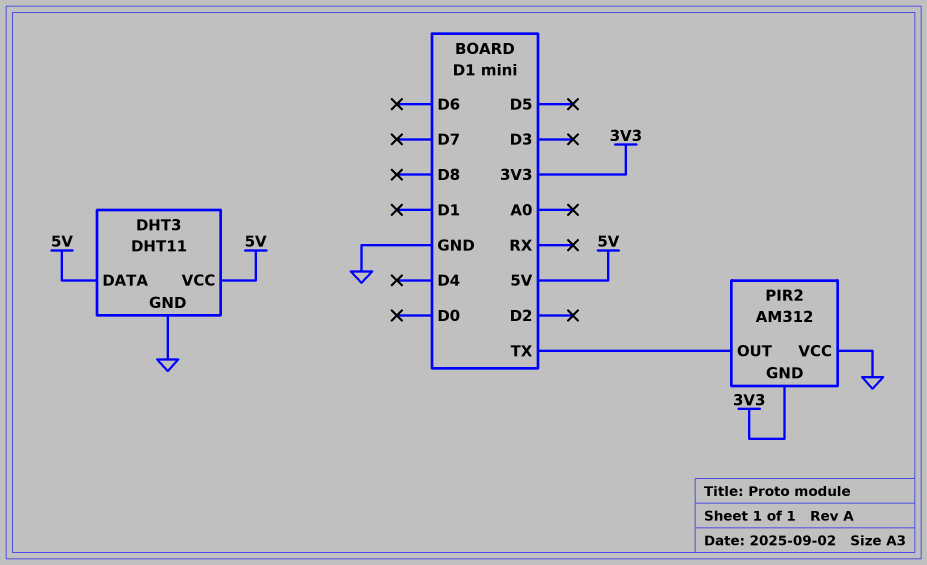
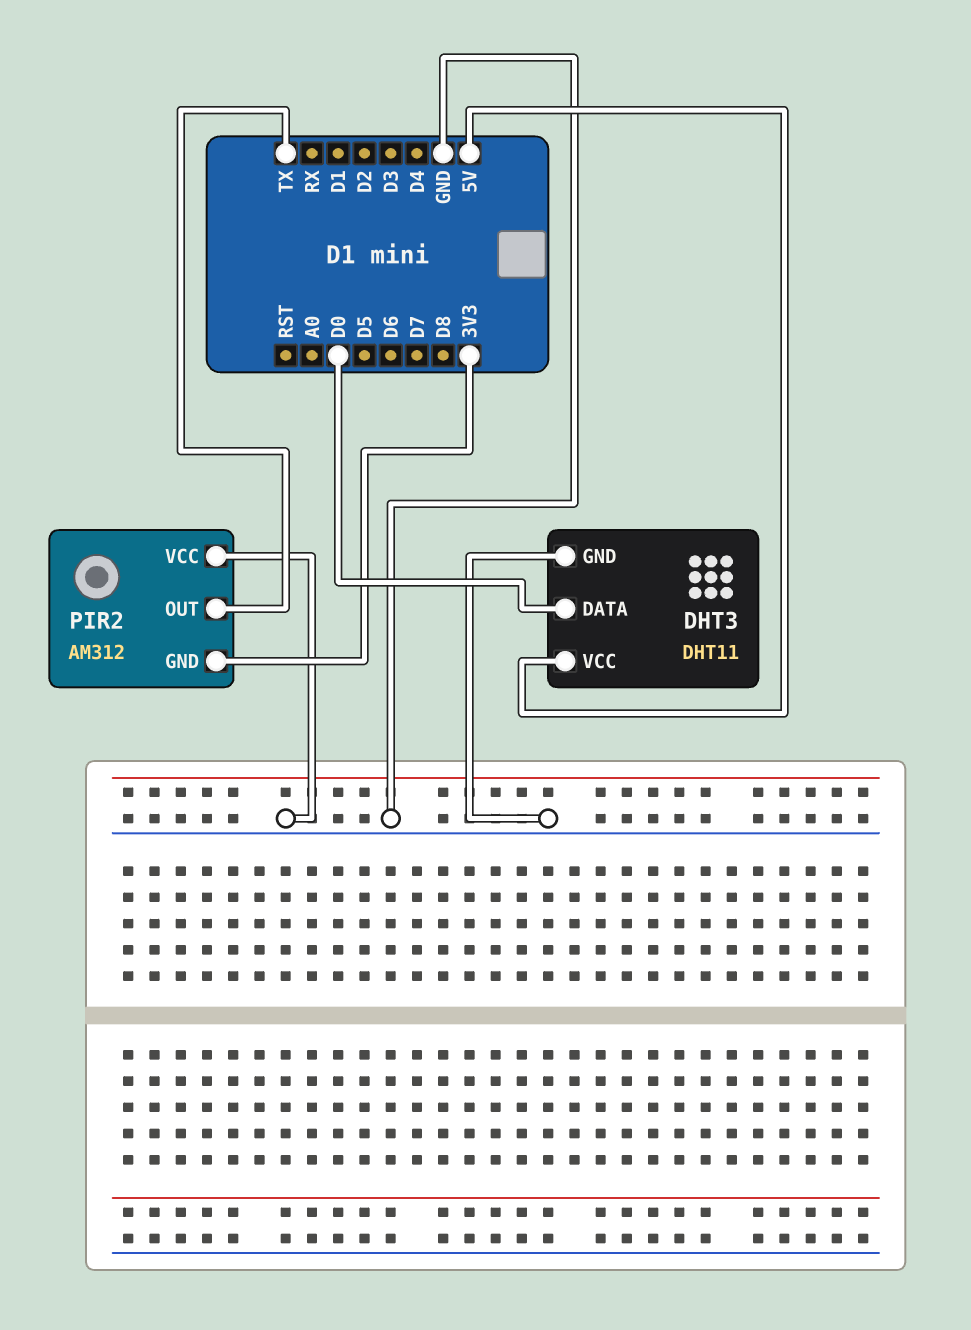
DHT3 pin DATA: 5V -> D0

